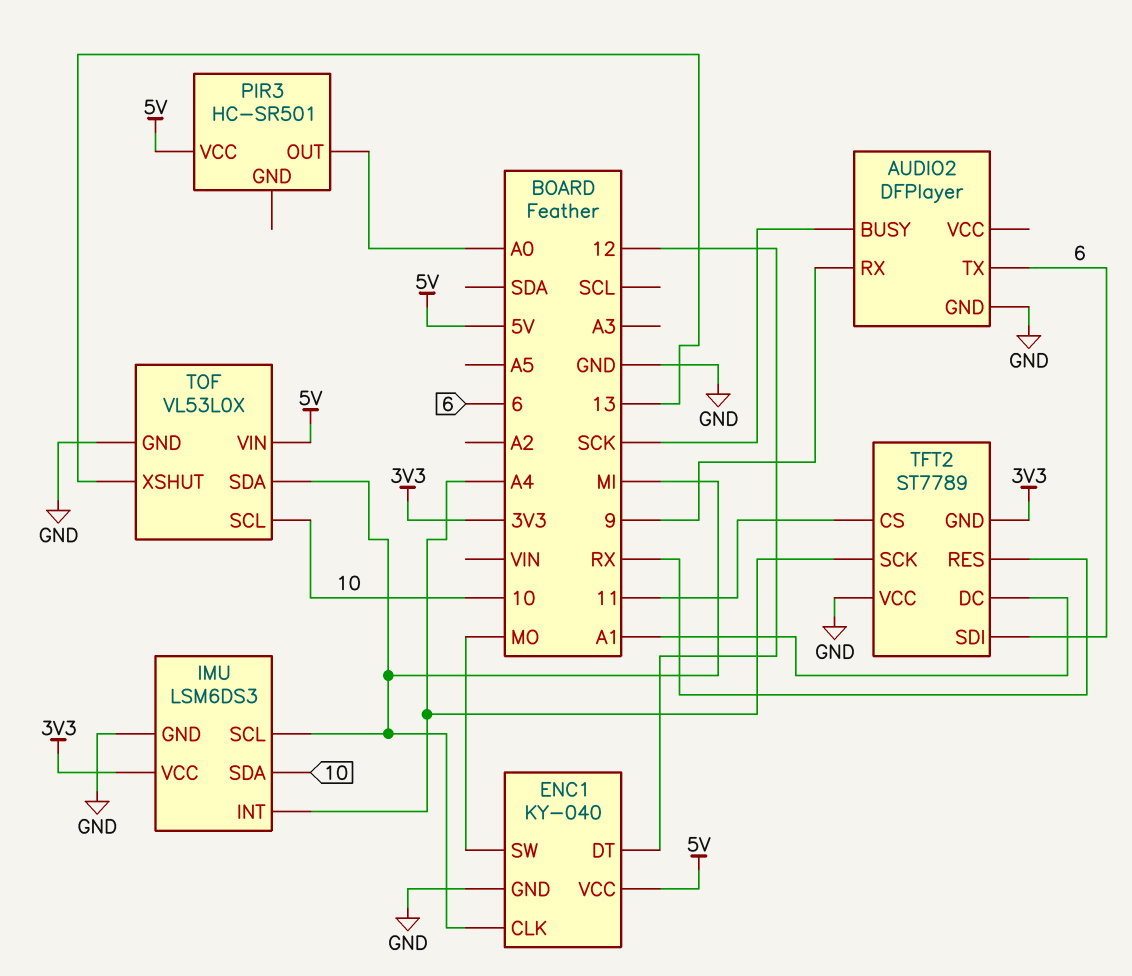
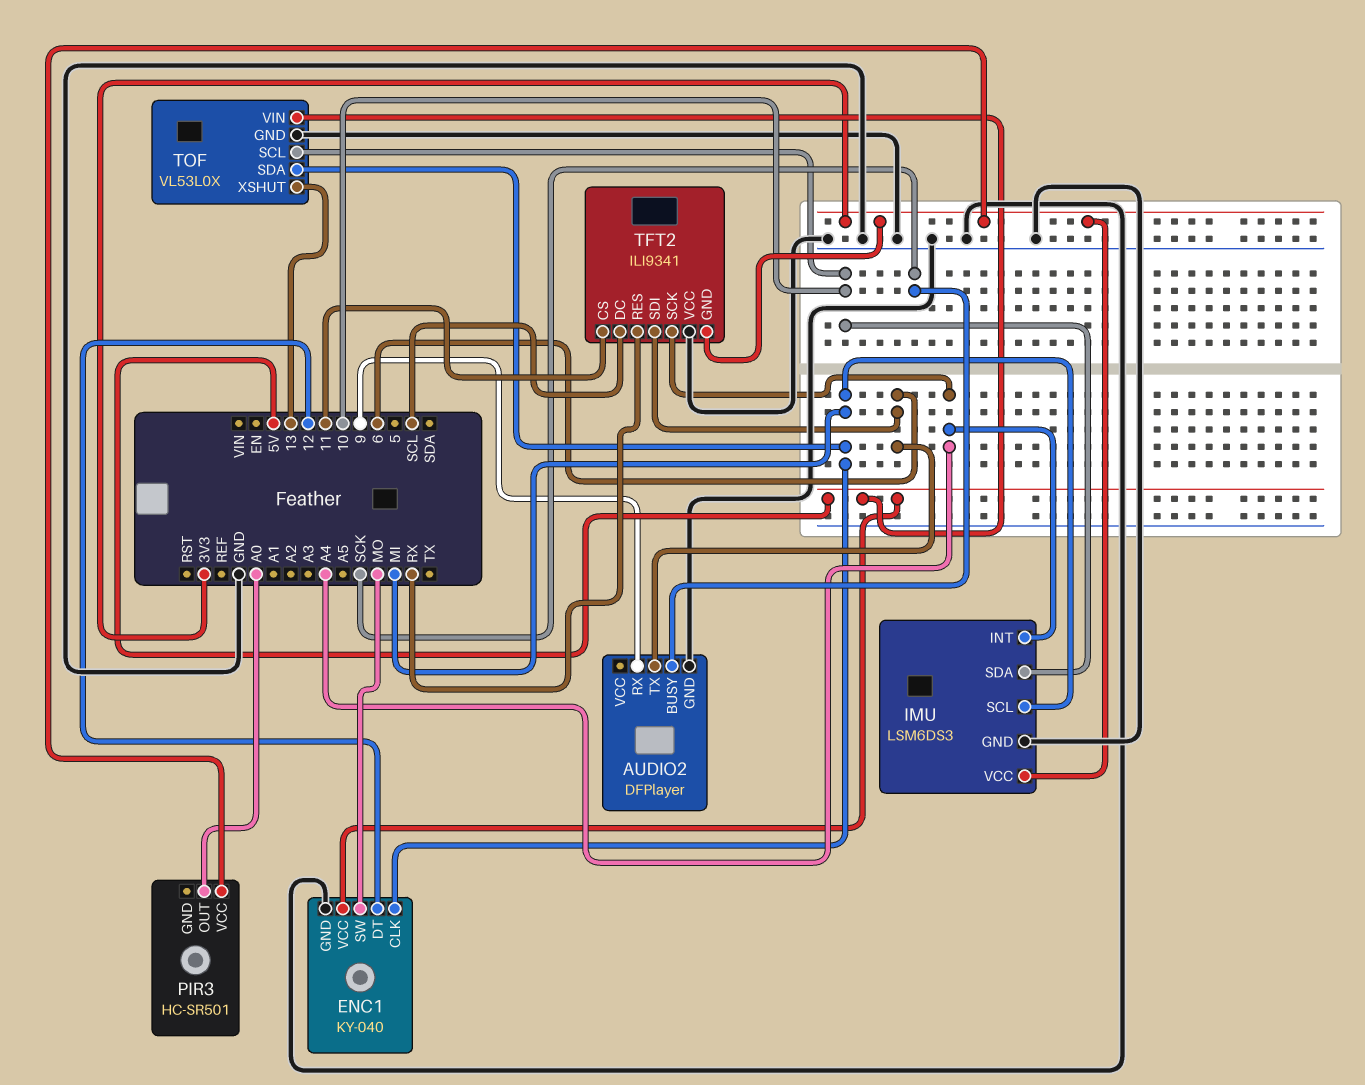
PIR3 pin VCC: 5V -> 3V3
TFT2: ST7789 -> ILI9341
TFT2 pin DC: A1 -> SCL

